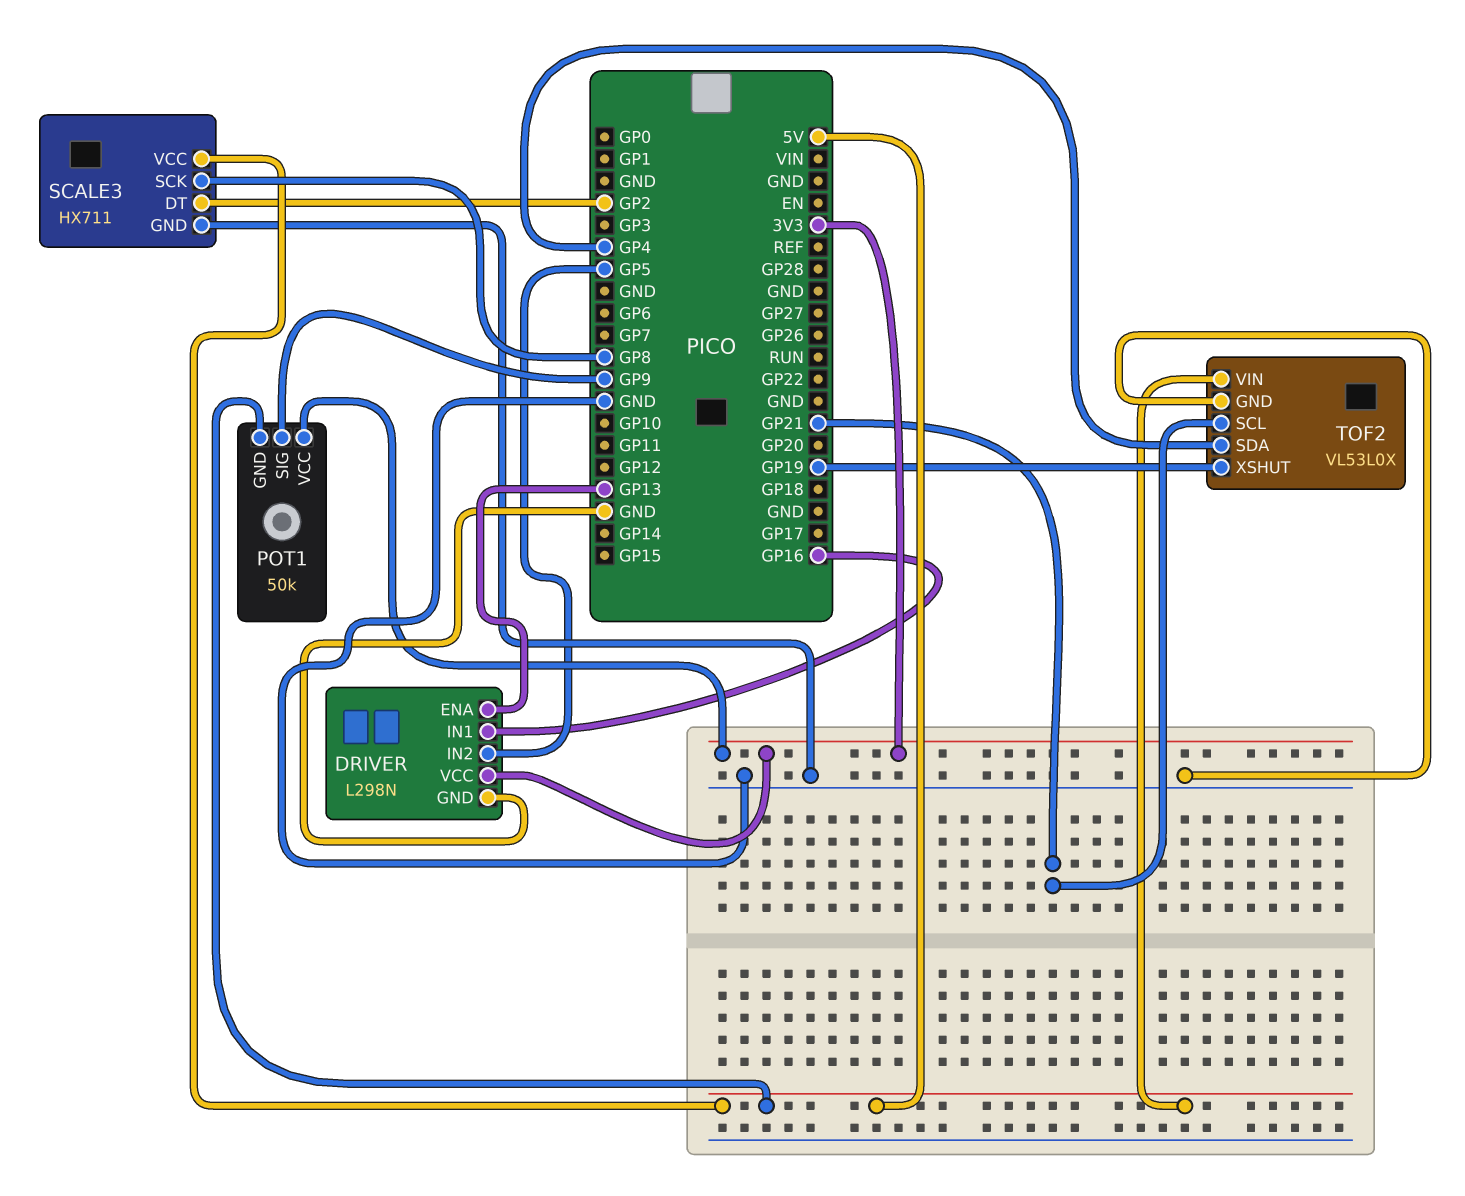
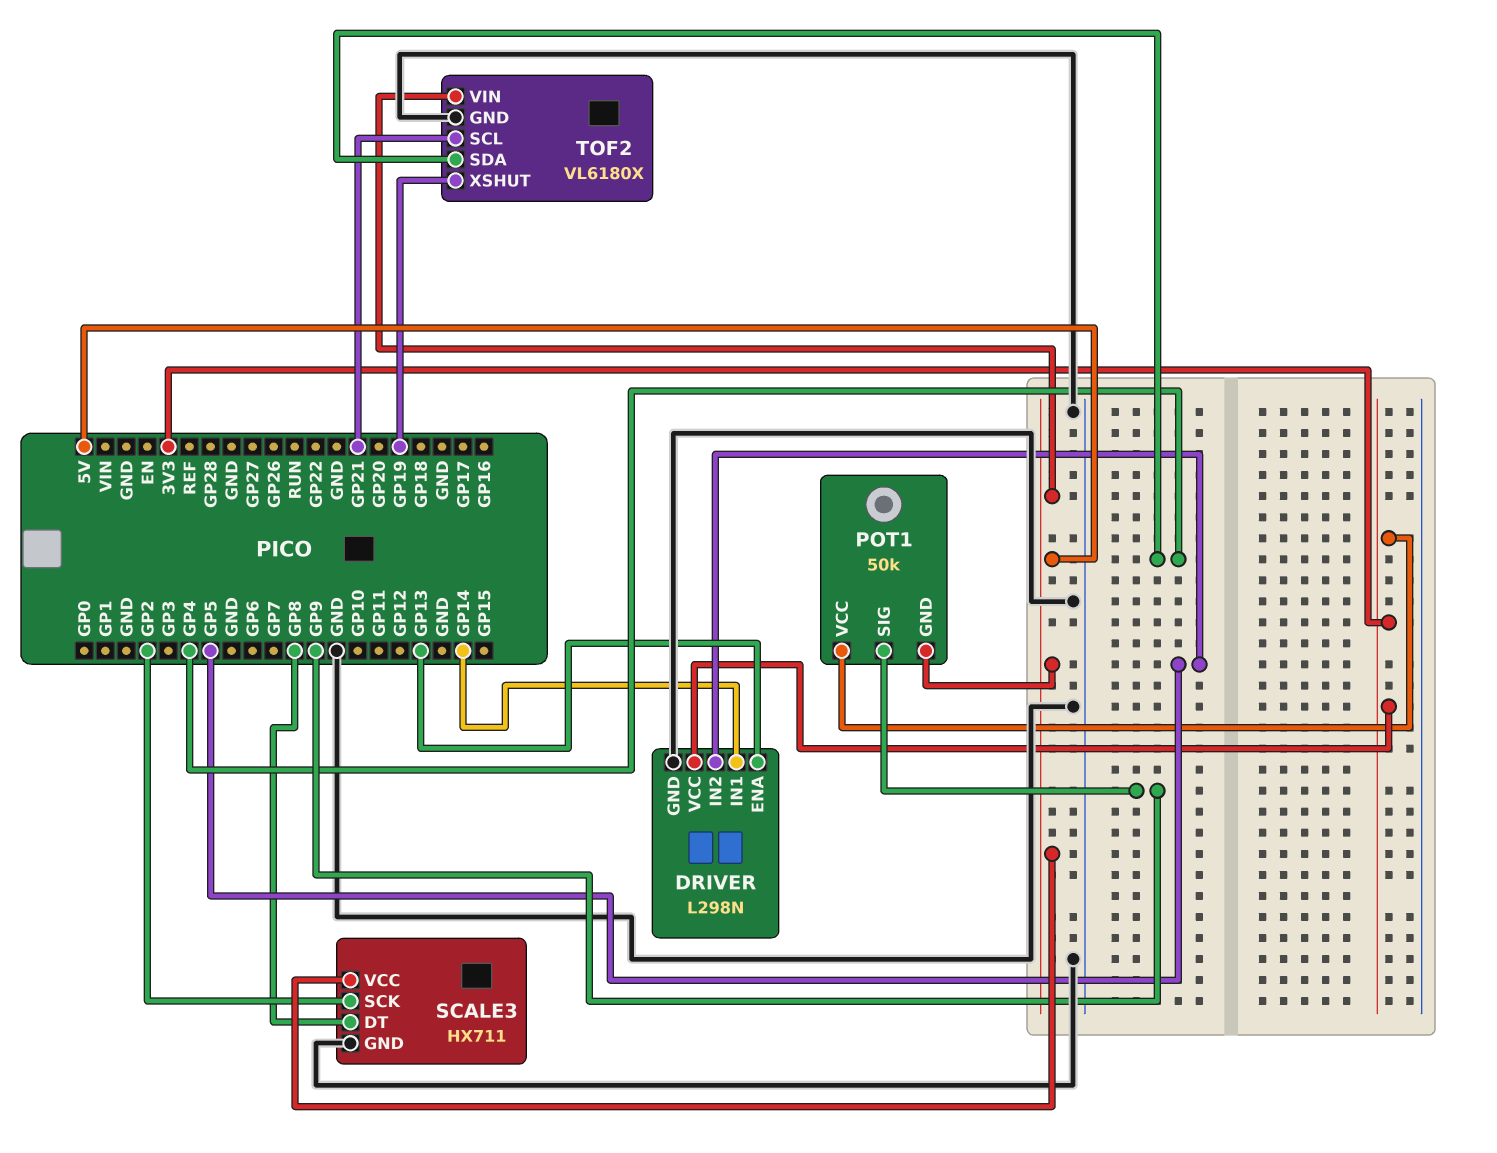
DRIVER pin IN1: GP16 -> GP14
SCALE3 pin DT: GP2 -> GP8
SCALE3 pin SCK: GP8 -> GP2
TOF2: VL53L0X -> VL6180X

